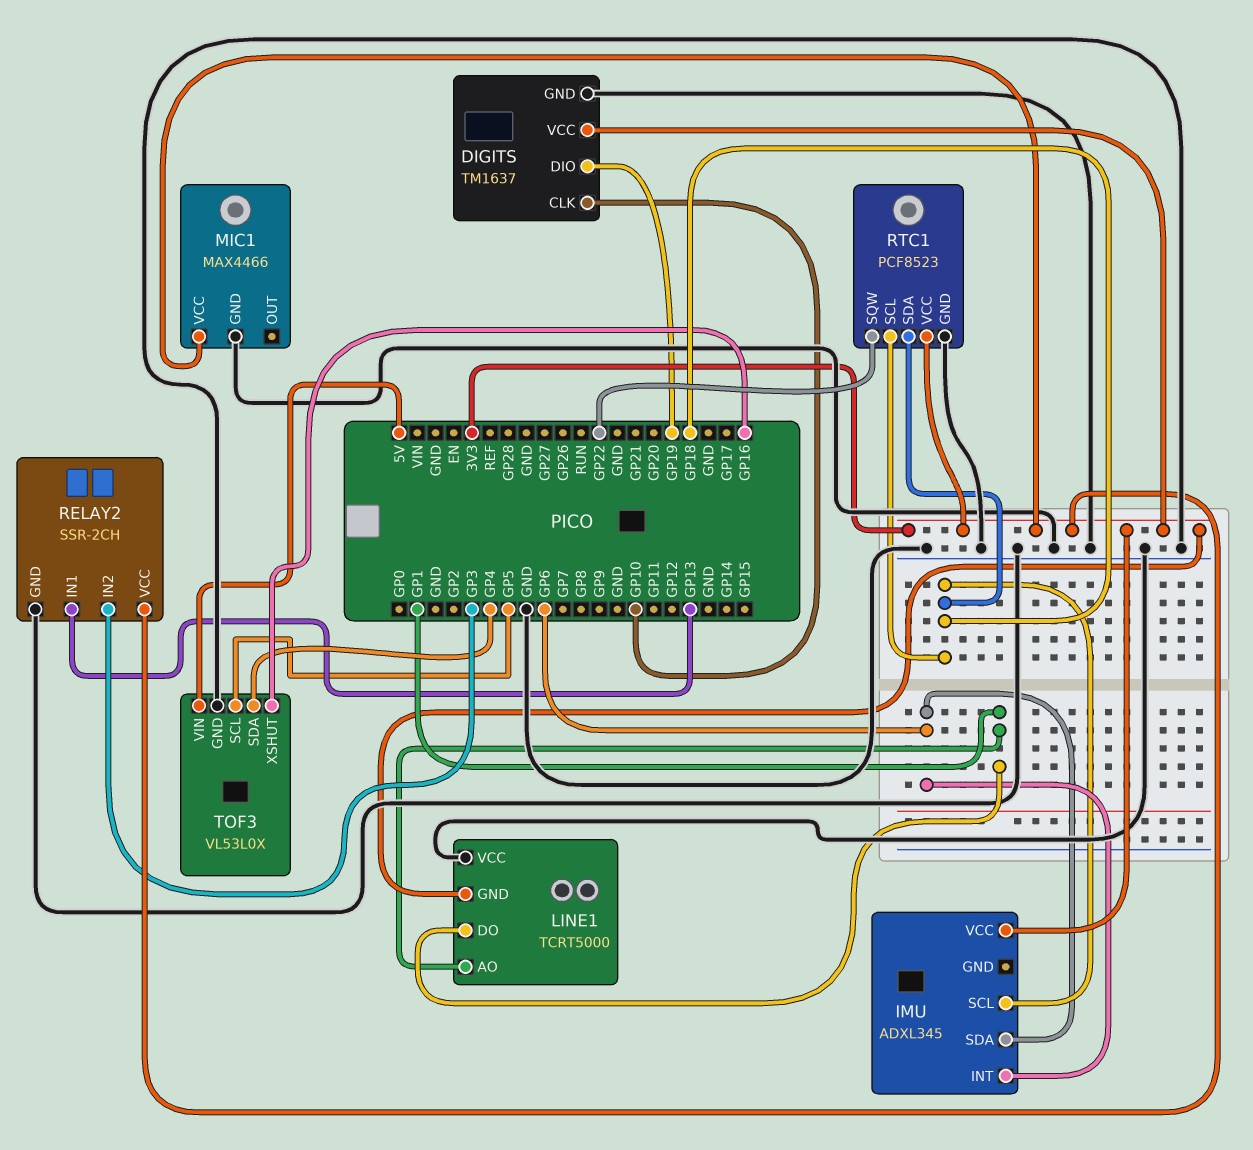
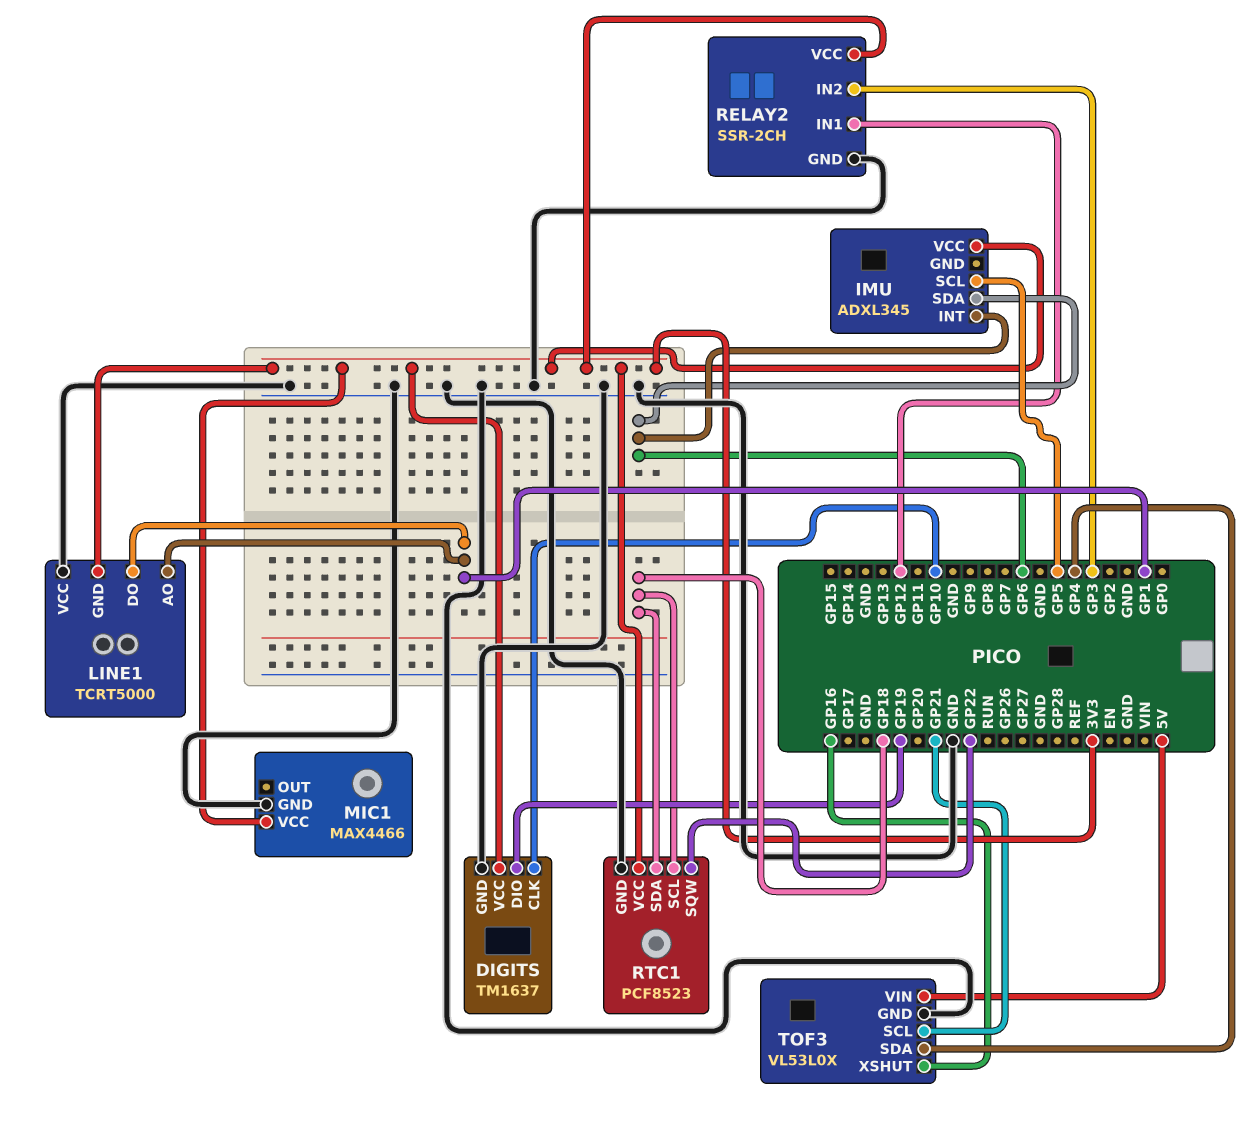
IMU pin SCL: GP18 -> GP5
RELAY2 pin IN1: GP13 -> GP12
TOF3 pin SCL: GP5 -> GP21

